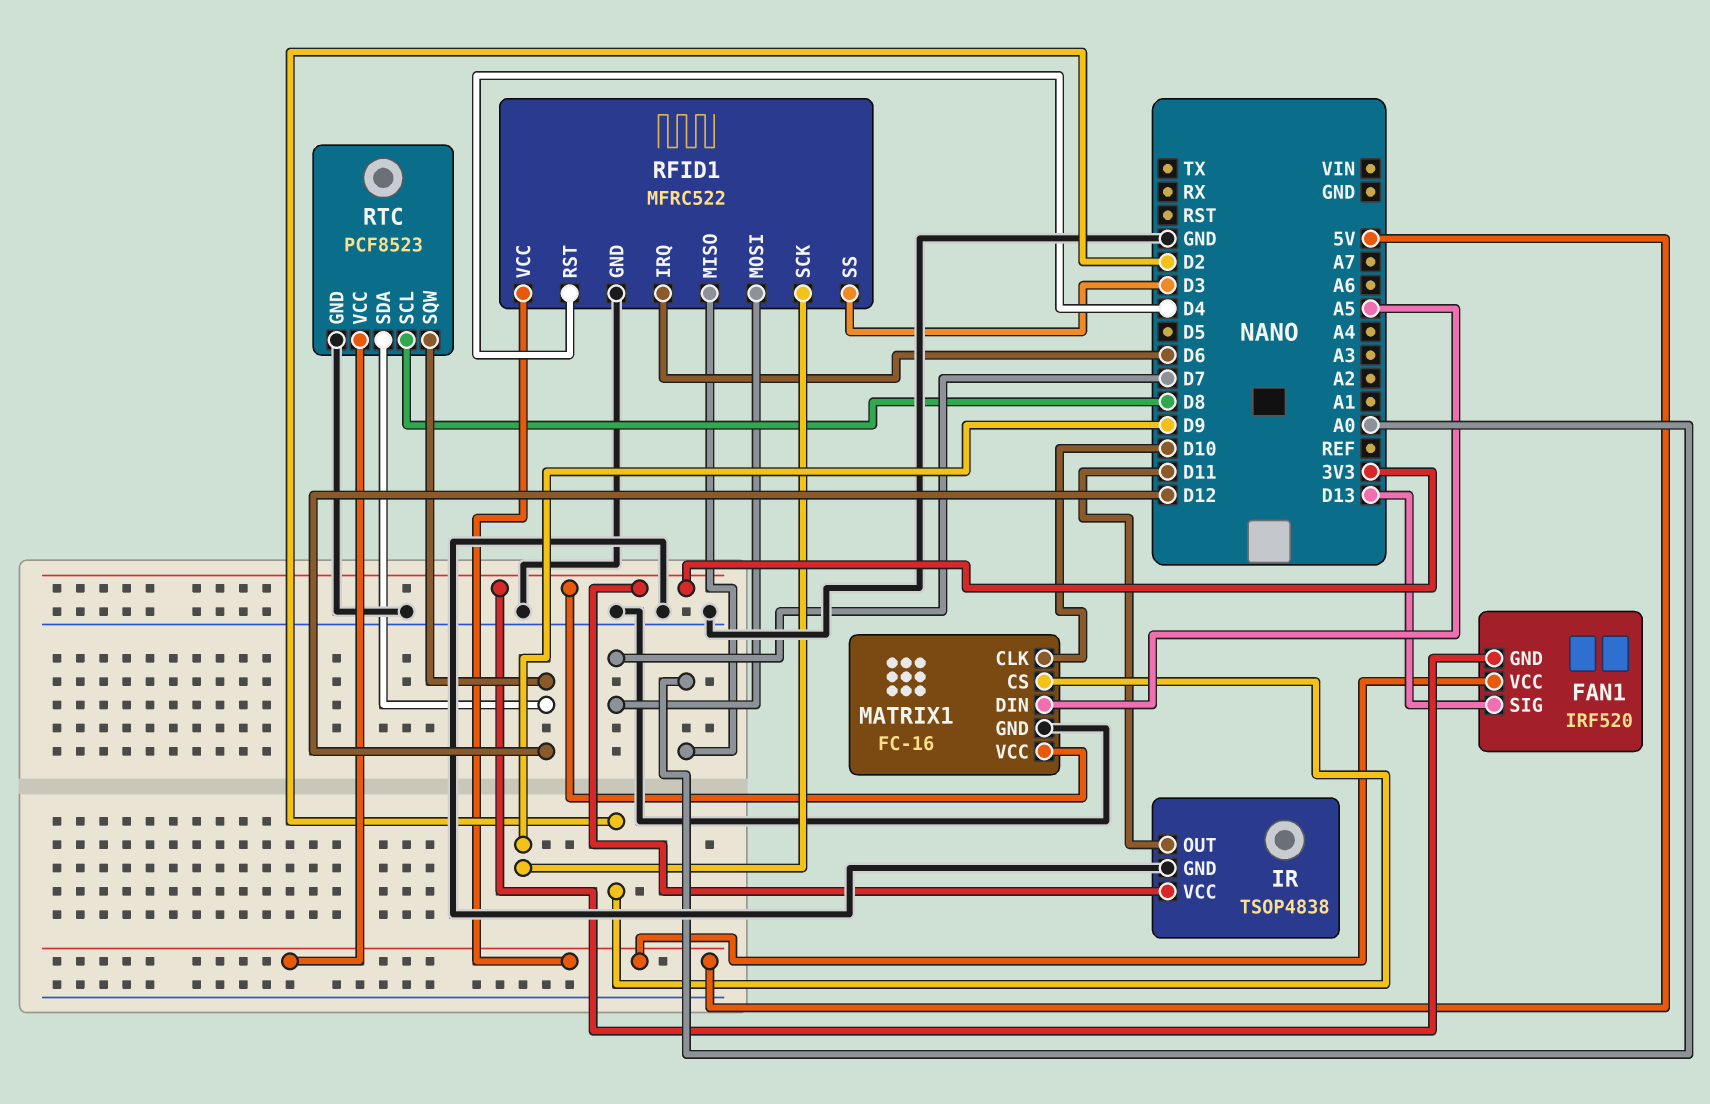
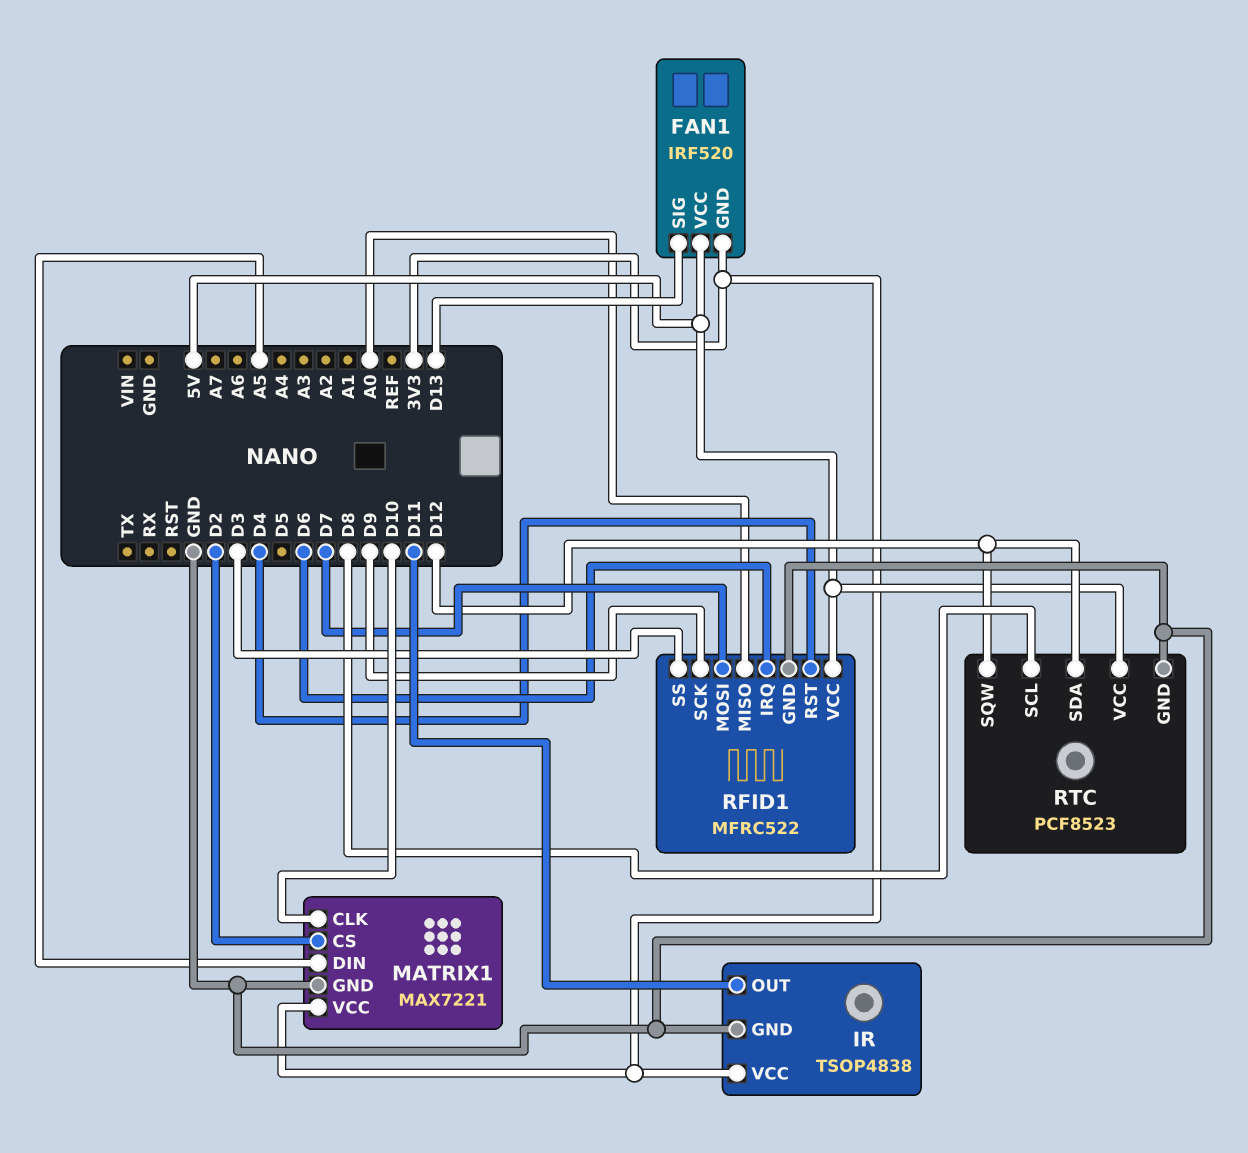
MATRIX1: FC-16 -> MAX7221

